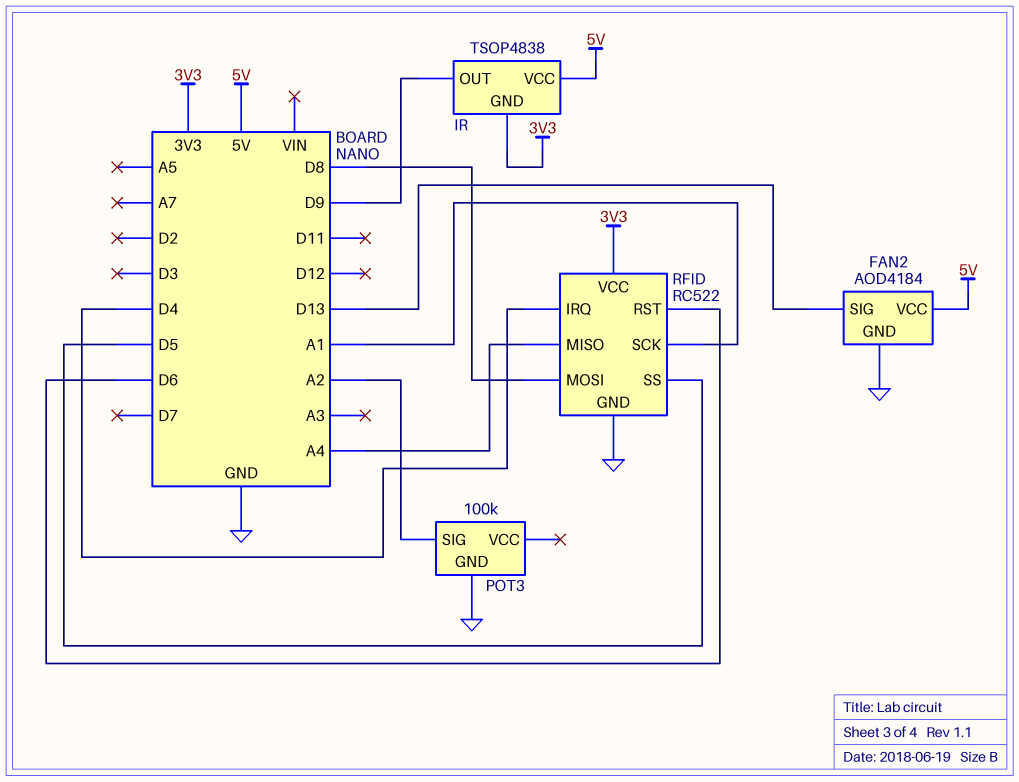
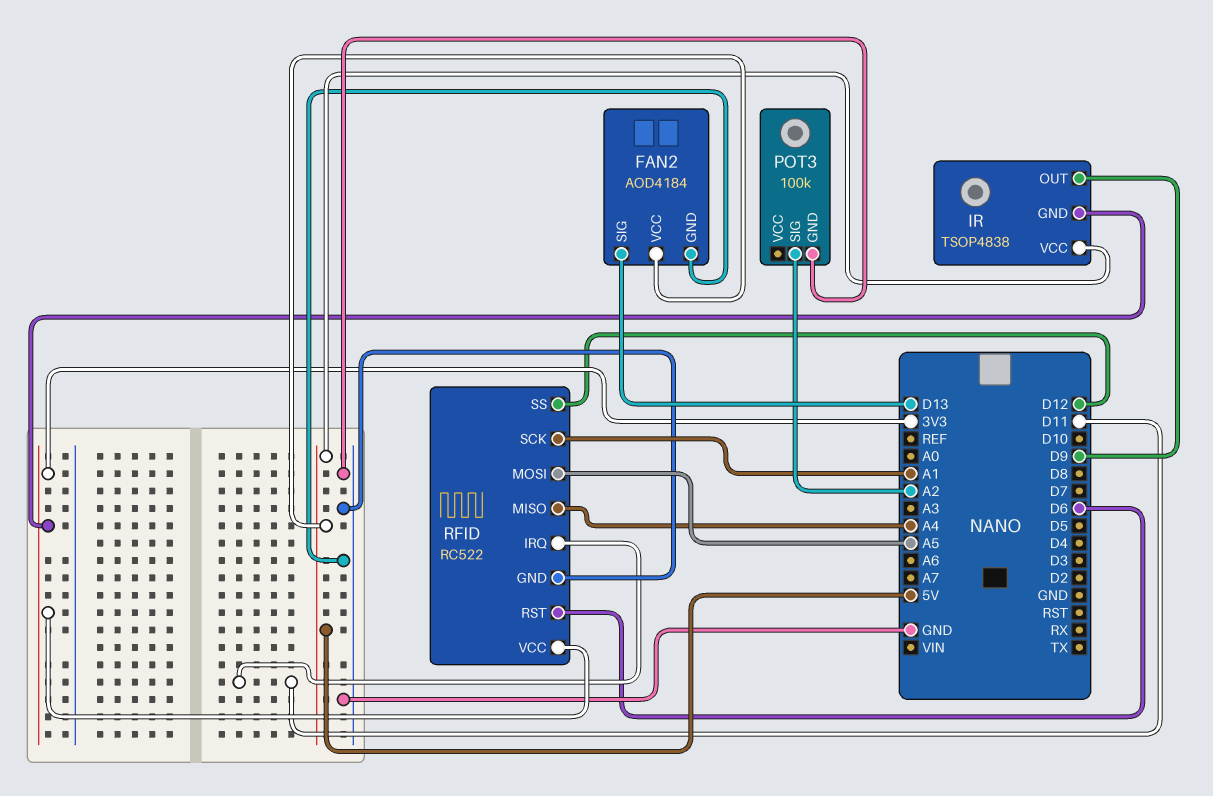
RFID pin IRQ: D4 -> D11
RFID pin MOSI: D8 -> A5
RFID pin SS: D5 -> D12

